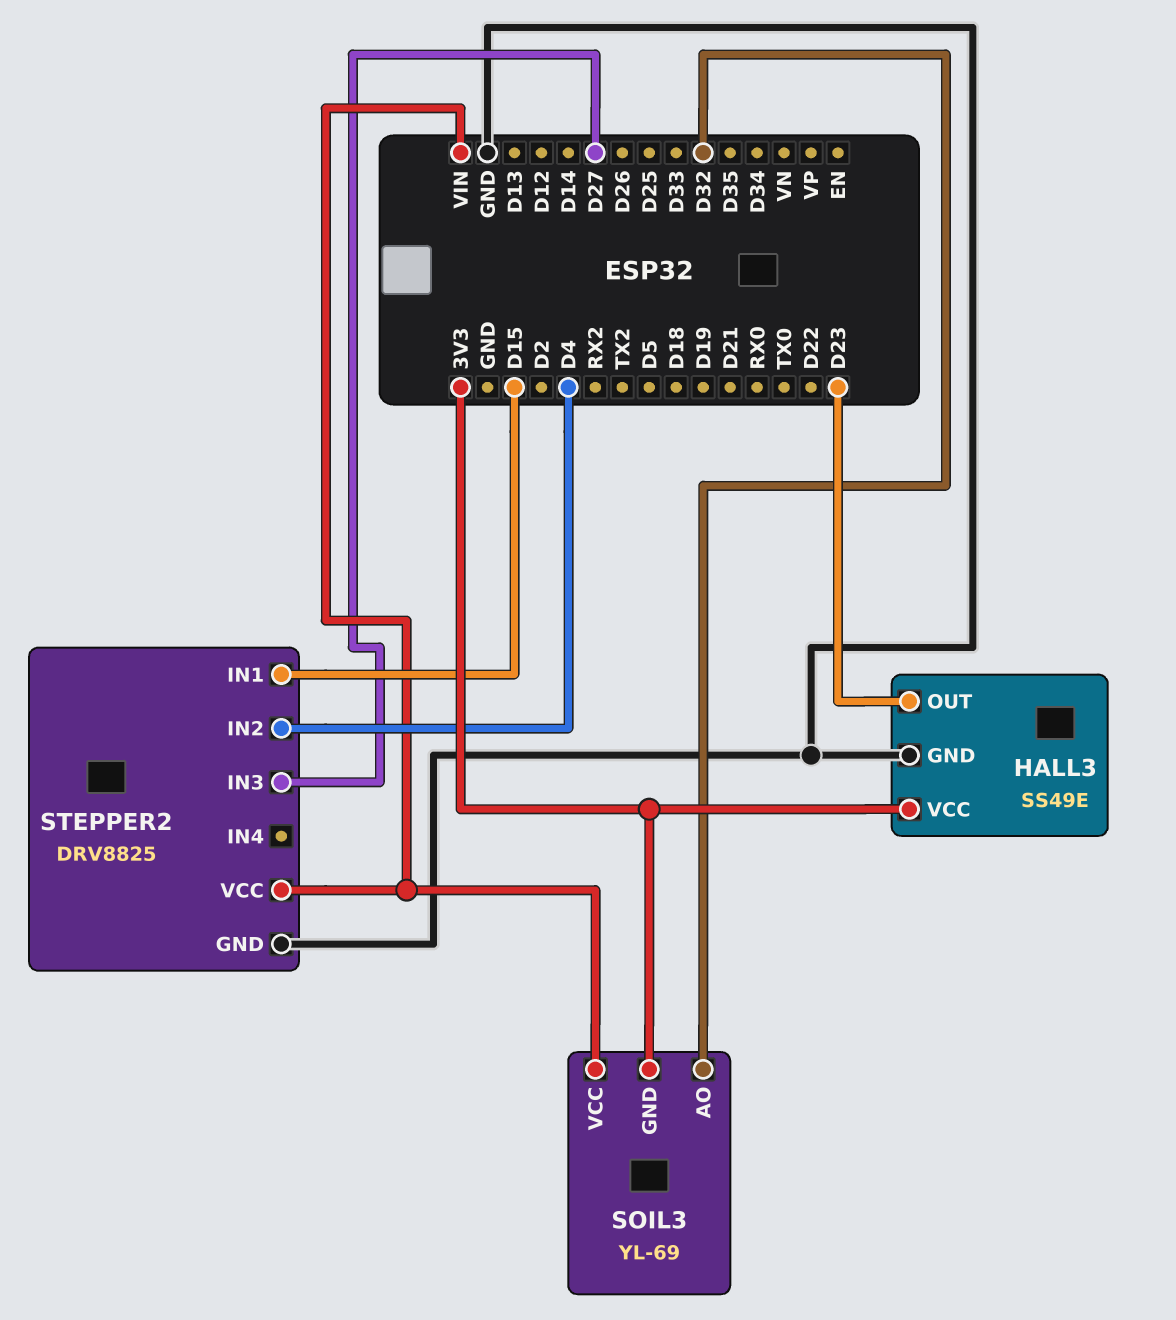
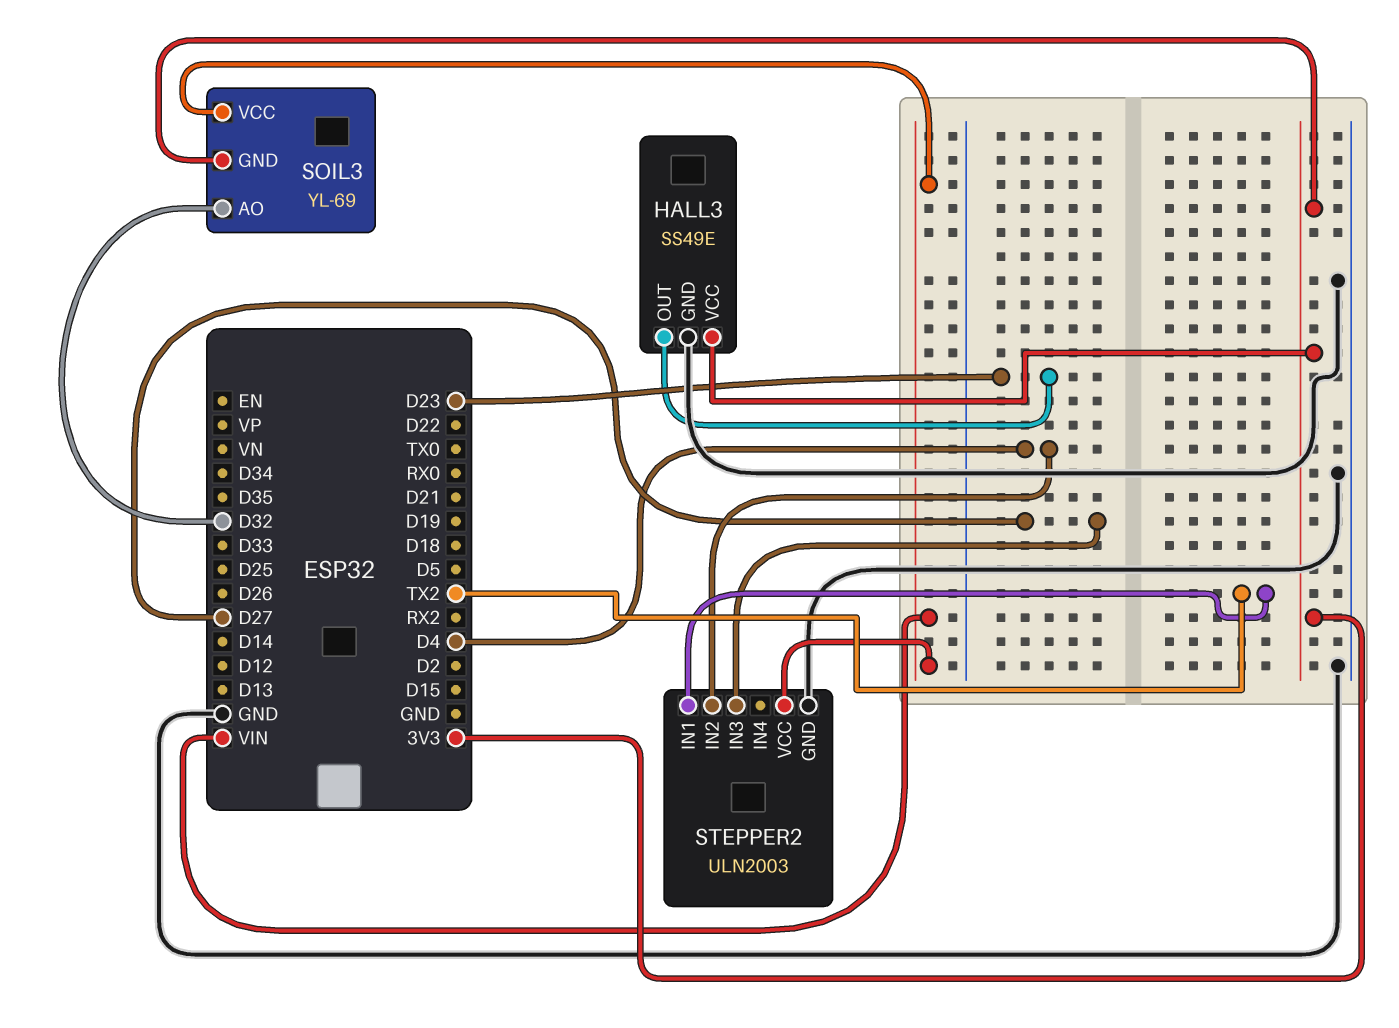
STEPPER2: DRV8825 -> ULN2003
STEPPER2 pin IN1: D15 -> TX2

